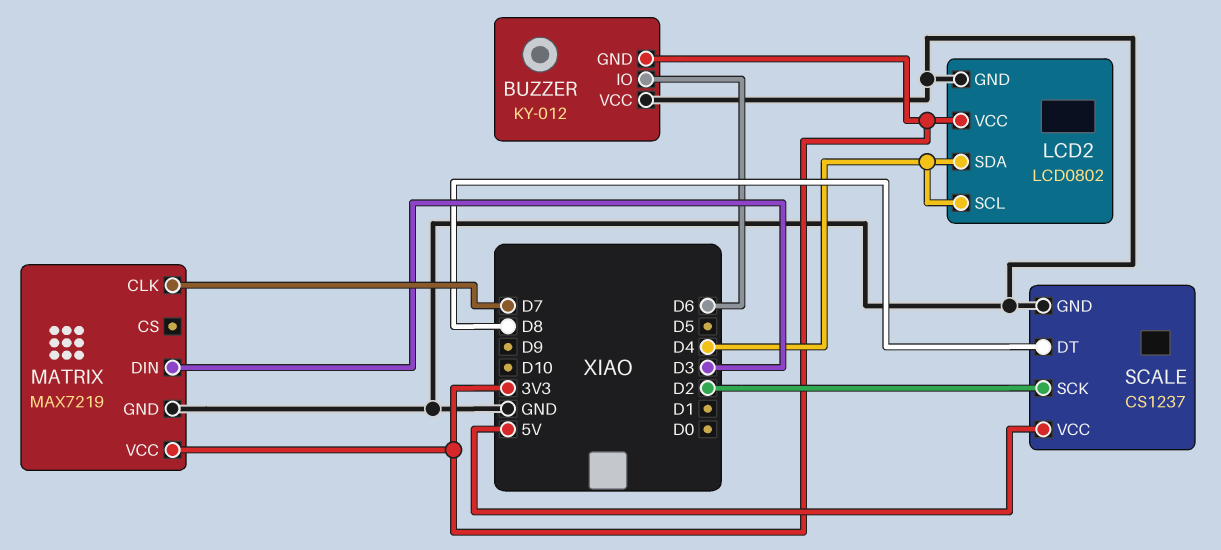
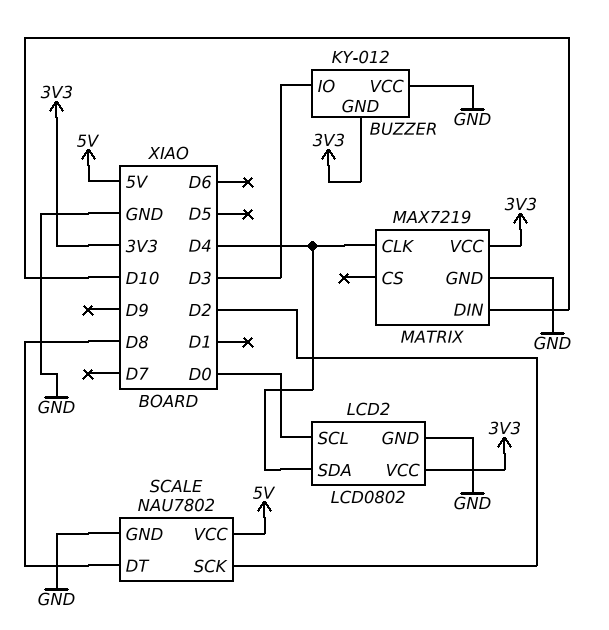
BUZZER pin IO: D6 -> D3
LCD2 pin SCL: D4 -> D0
MATRIX pin CLK: D7 -> D4
MATRIX pin DIN: D3 -> D10
SCALE: CS1237 -> NAU7802

